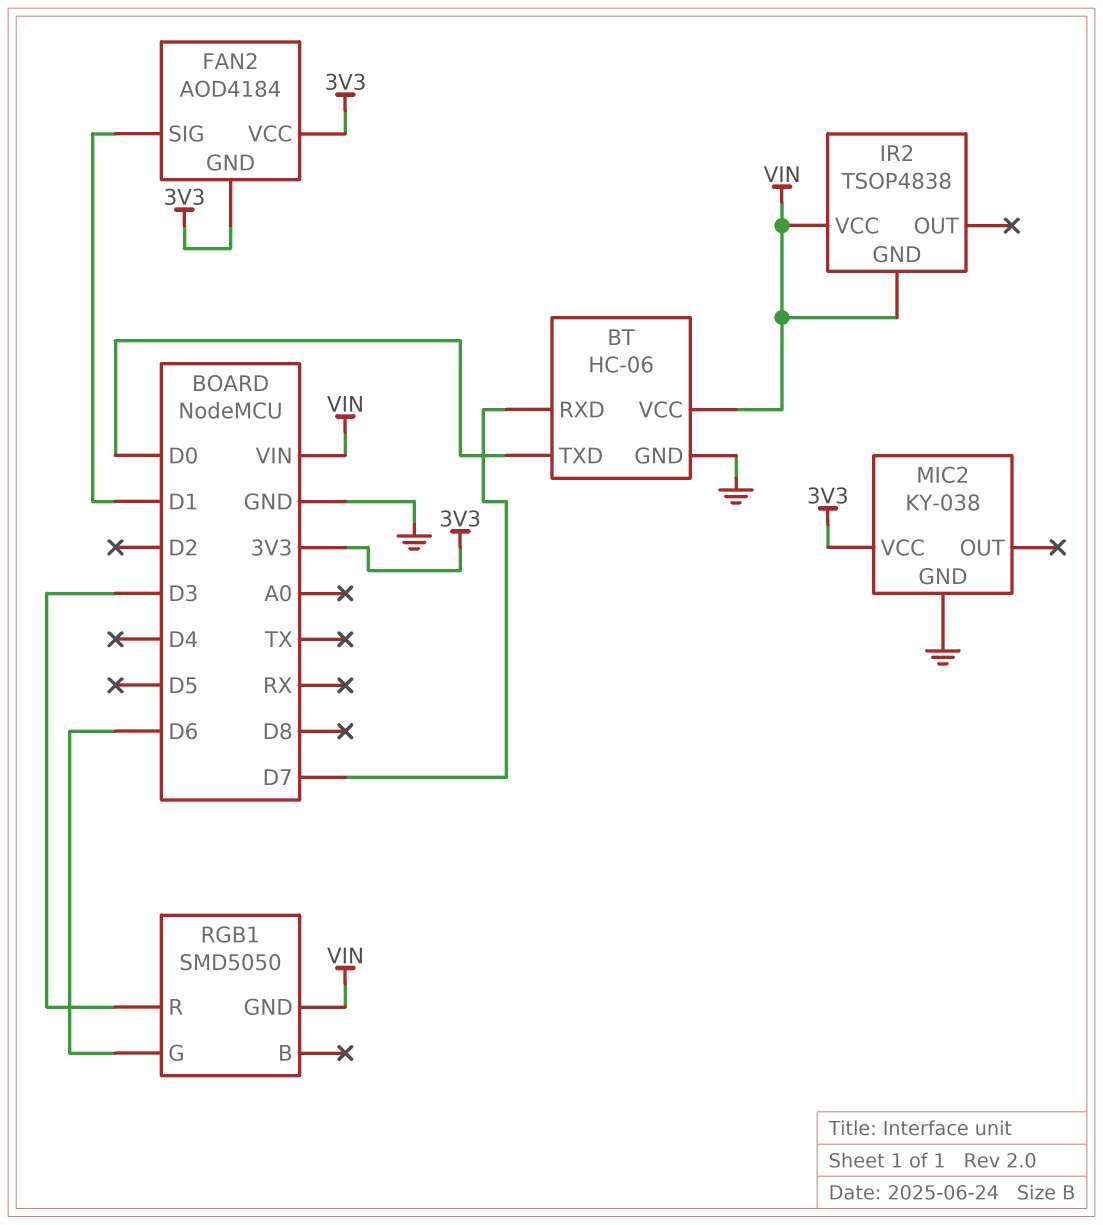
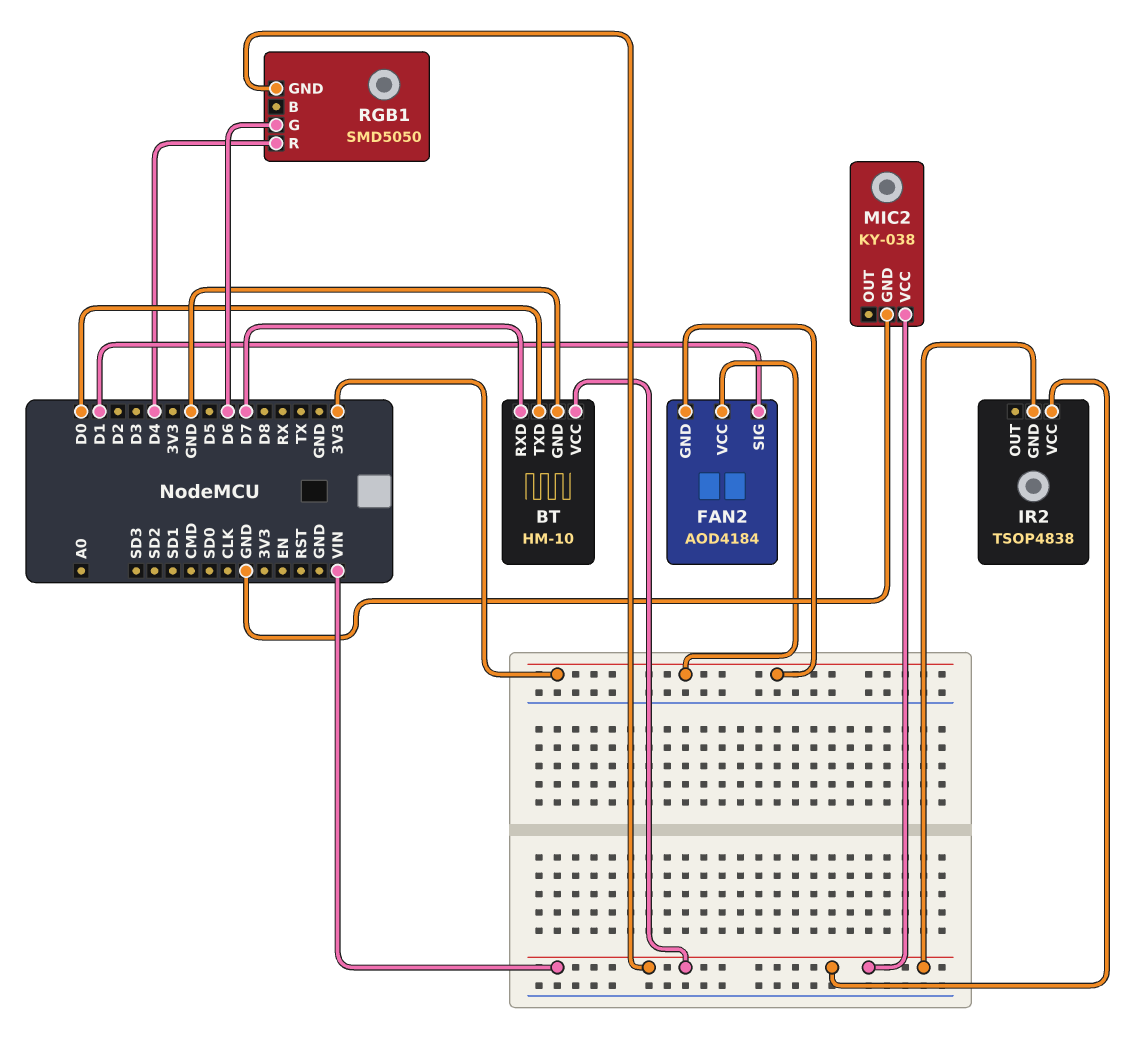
BT: HC-06 -> HM-10
MIC2 pin VCC: 3V3 -> VIN
RGB1 pin R: D3 -> D4

